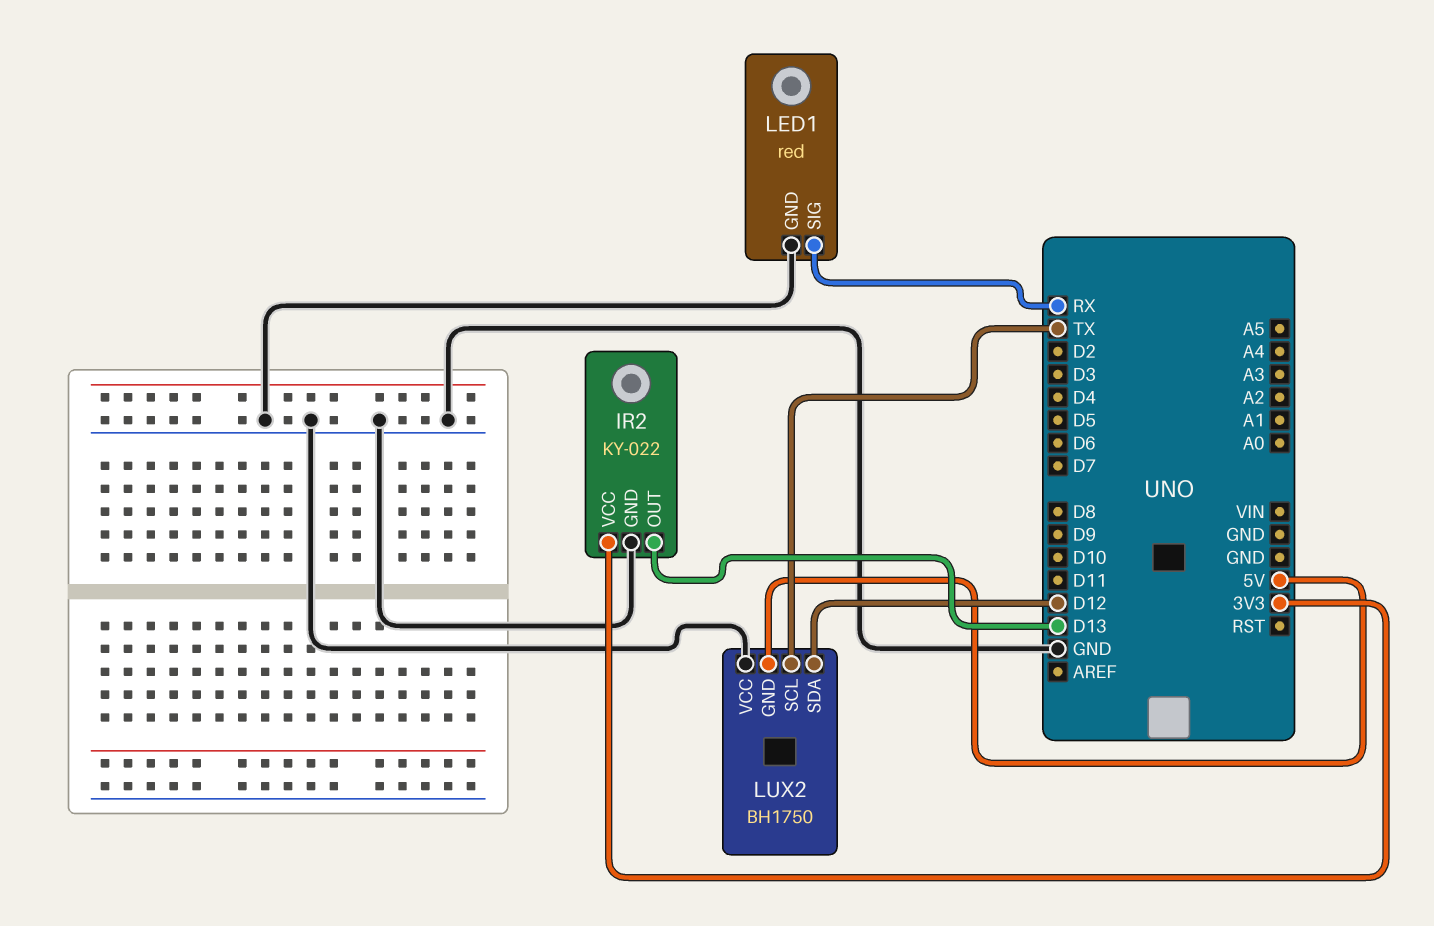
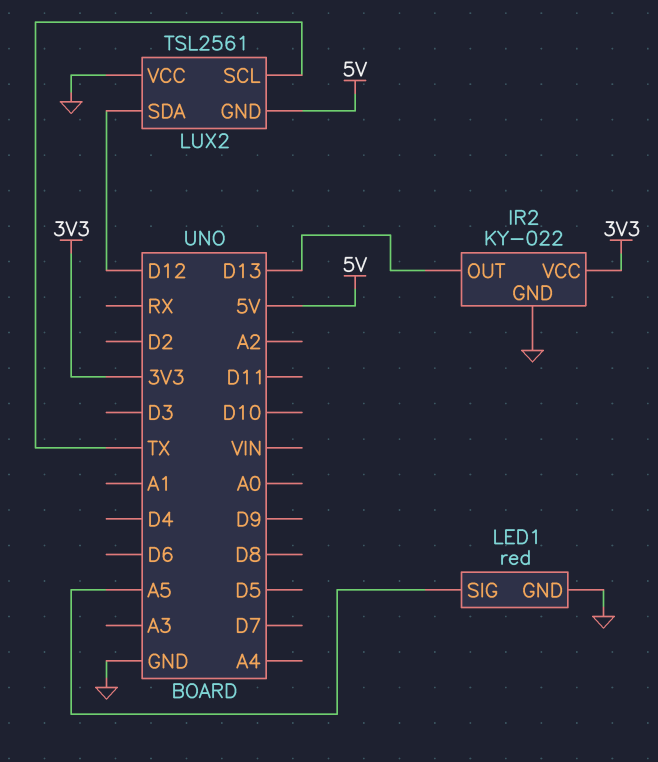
LED1 pin SIG: RX -> A5
LUX2: BH1750 -> TSL2561

